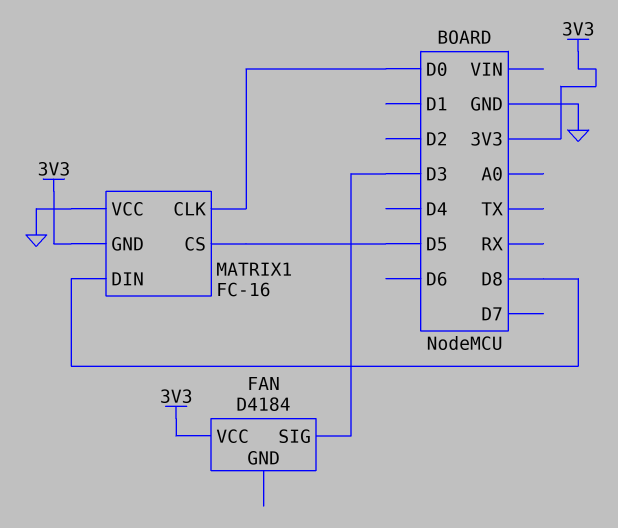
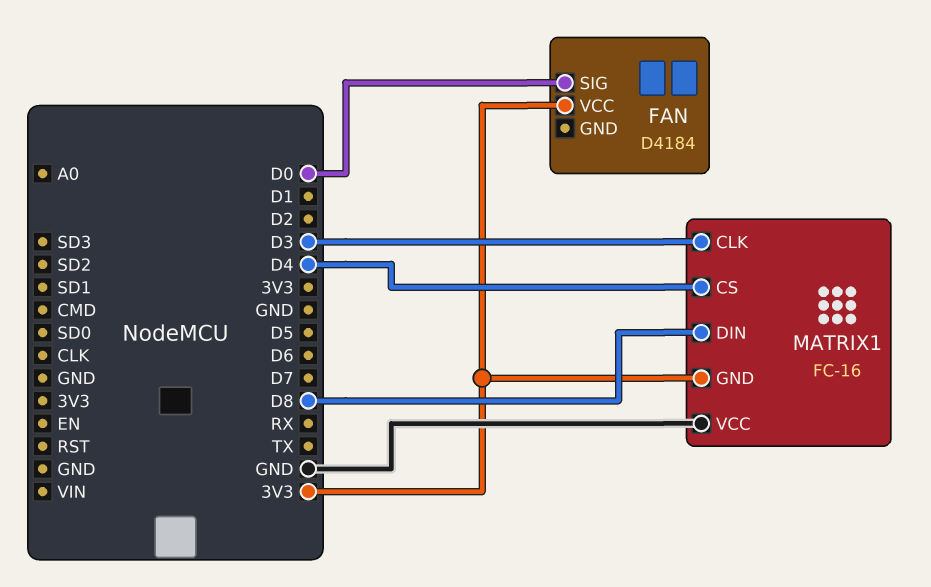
FAN pin SIG: D3 -> D0
MATRIX1 pin CLK: D0 -> D3
MATRIX1 pin CS: D5 -> D4

